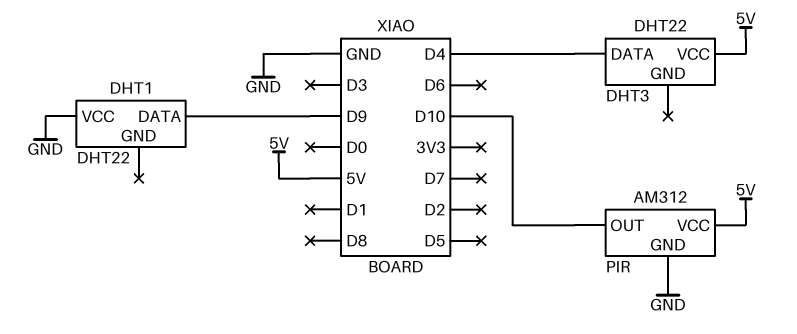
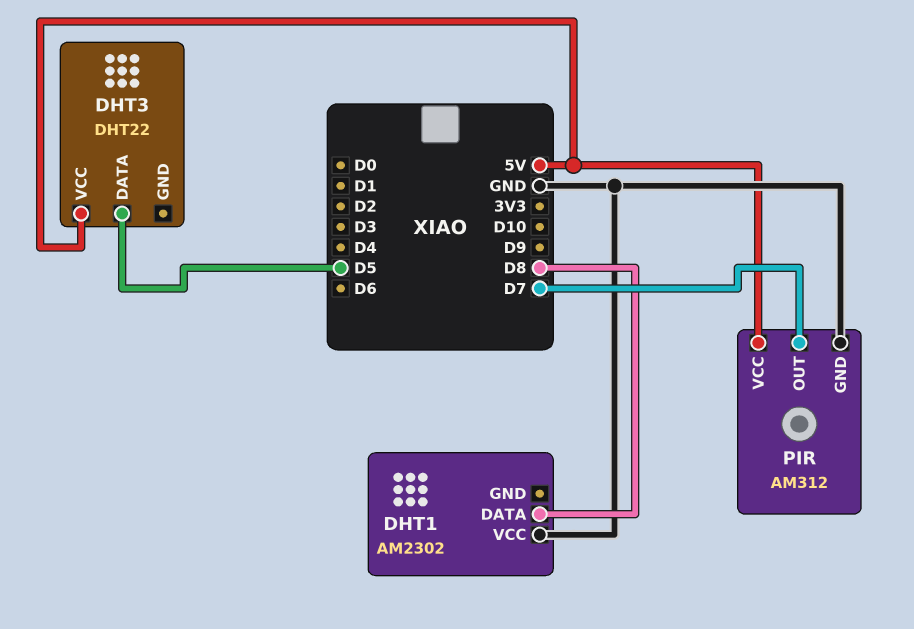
DHT1: DHT22 -> AM2302
DHT1 pin DATA: D9 -> D8
DHT3 pin DATA: D4 -> D5
PIR pin OUT: D10 -> D7

